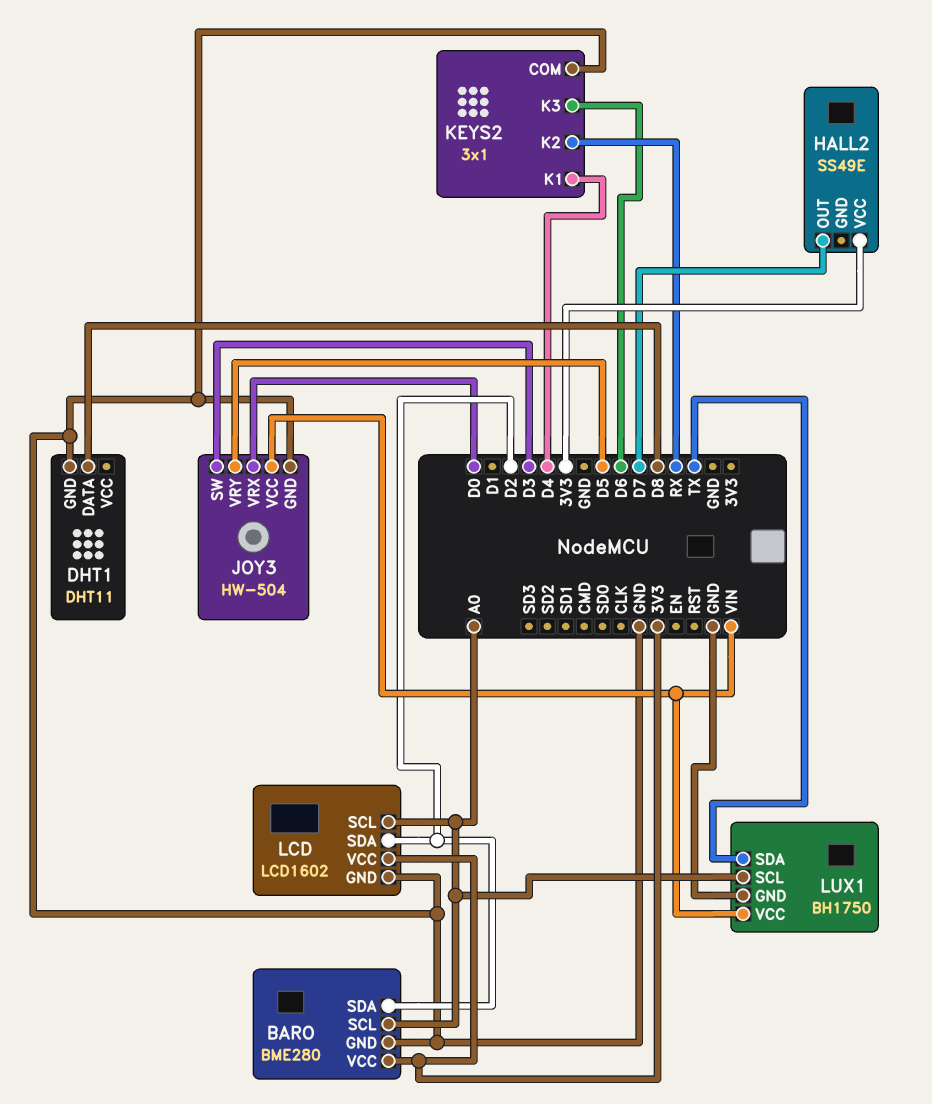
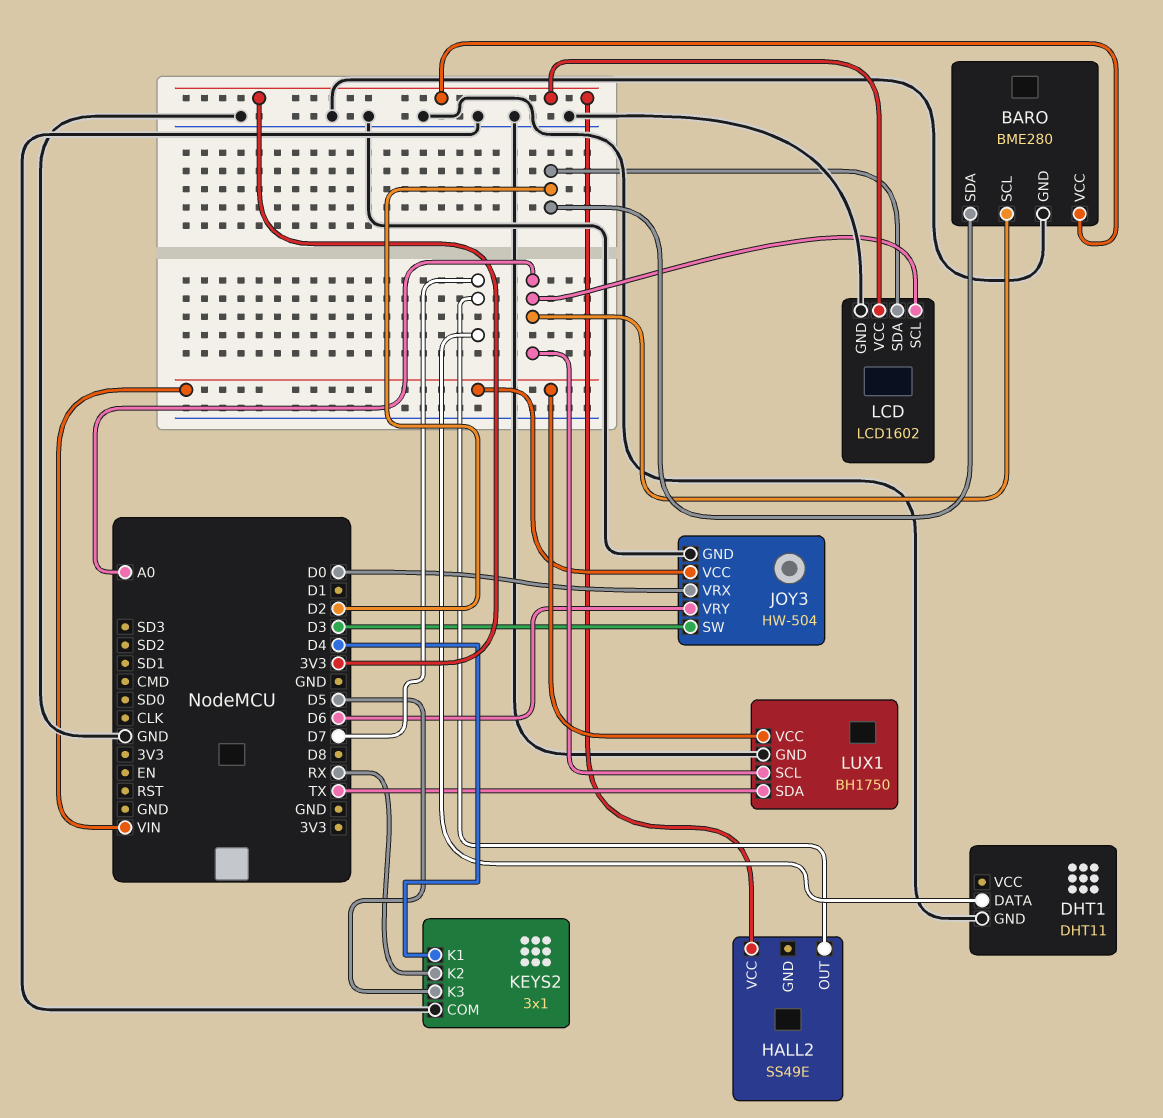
DHT1 pin DATA: D8 -> D7
JOY3 pin VRY: D5 -> D6
KEYS2 pin K3: D6 -> D5

